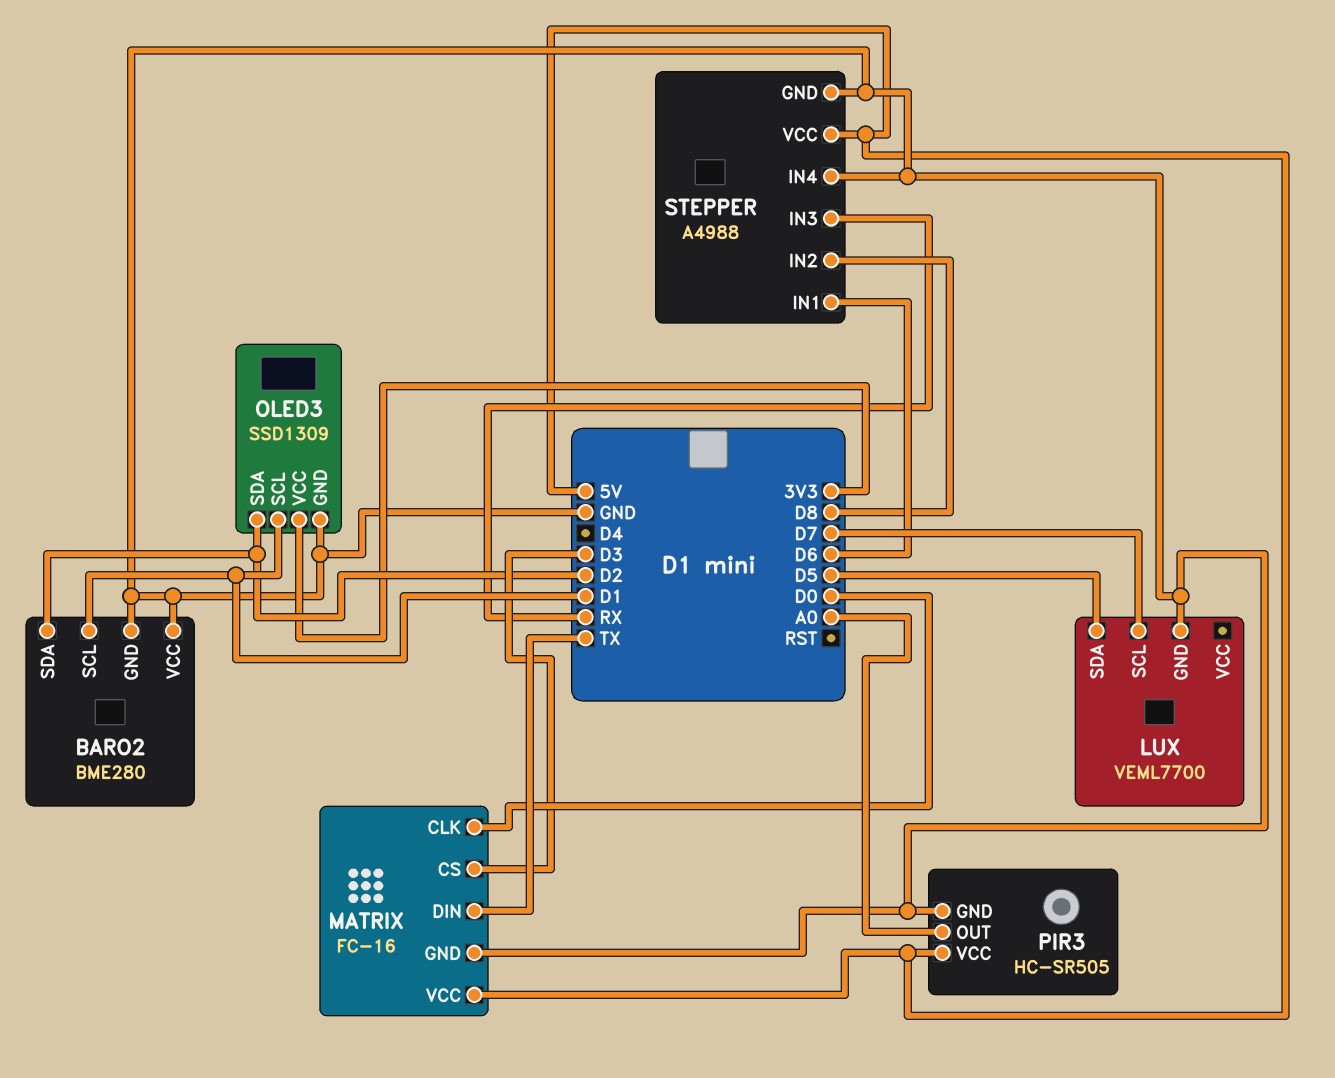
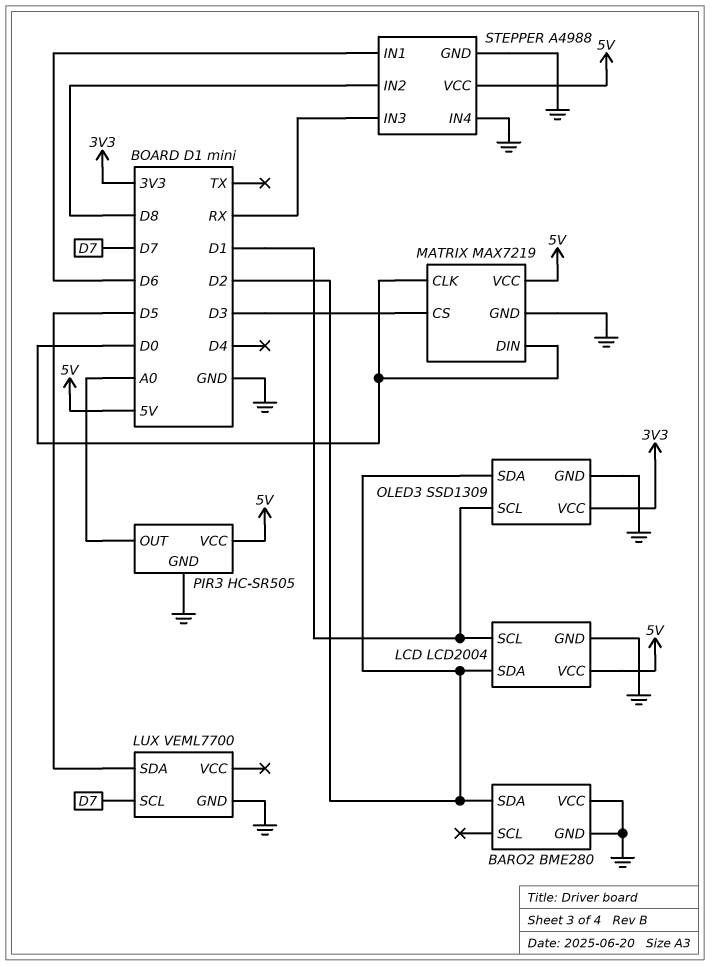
BARO2 pin SCL: D1 -> none
LCD: none -> LCD2004
LCD pin GND: none -> GND
LCD pin SCL: none -> D1
LCD pin SDA: none -> D2
LCD pin VCC: none -> 5V
MATRIX: FC-16 -> MAX7219
MATRIX pin DIN: TX -> D0

